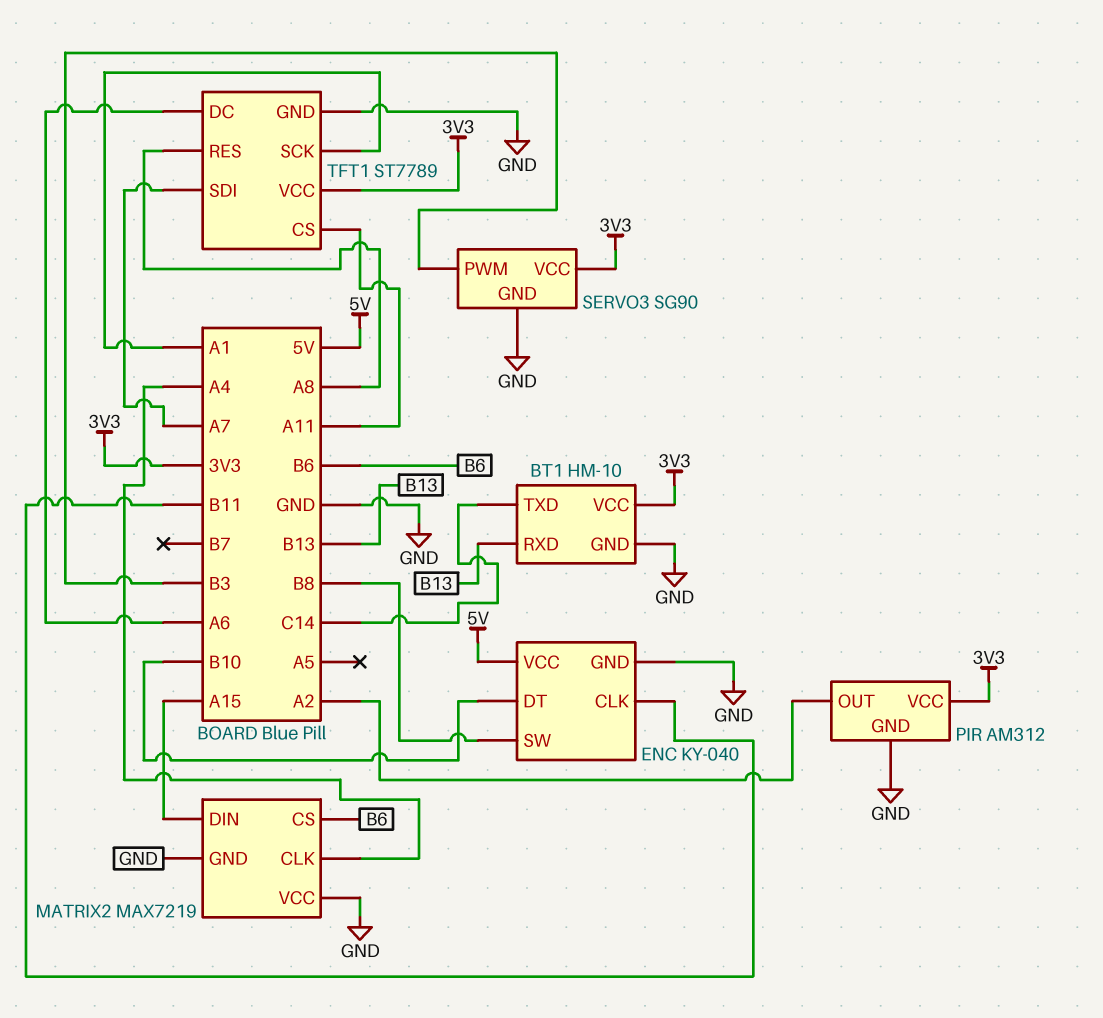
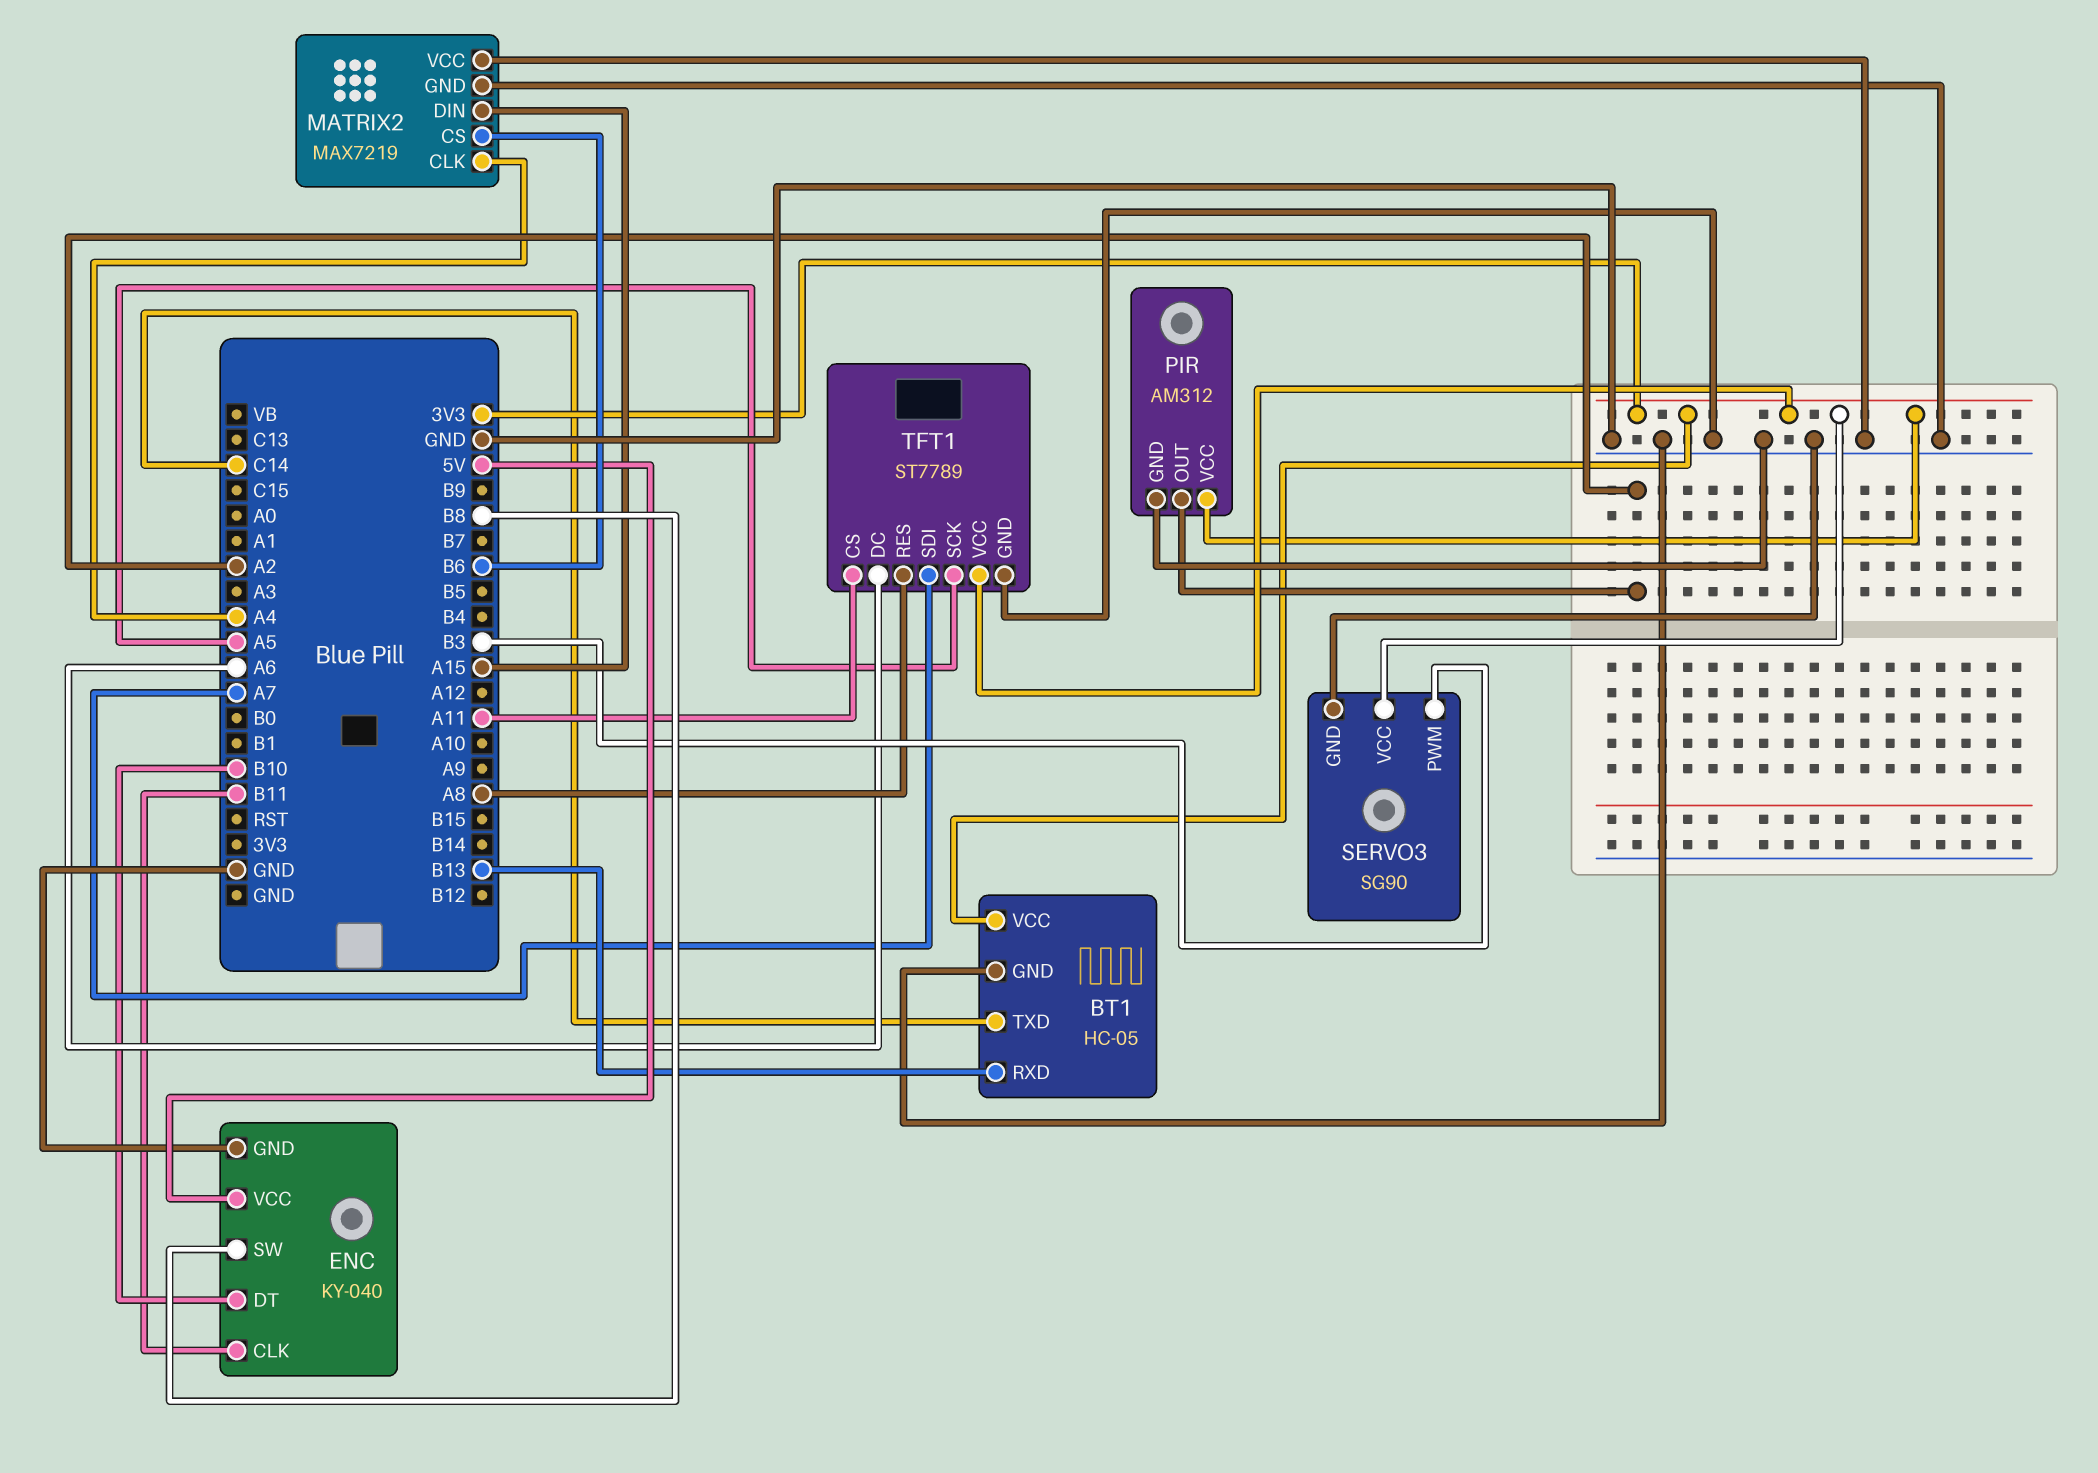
BT1: HM-10 -> HC-05
TFT1 pin SCK: A1 -> A5

